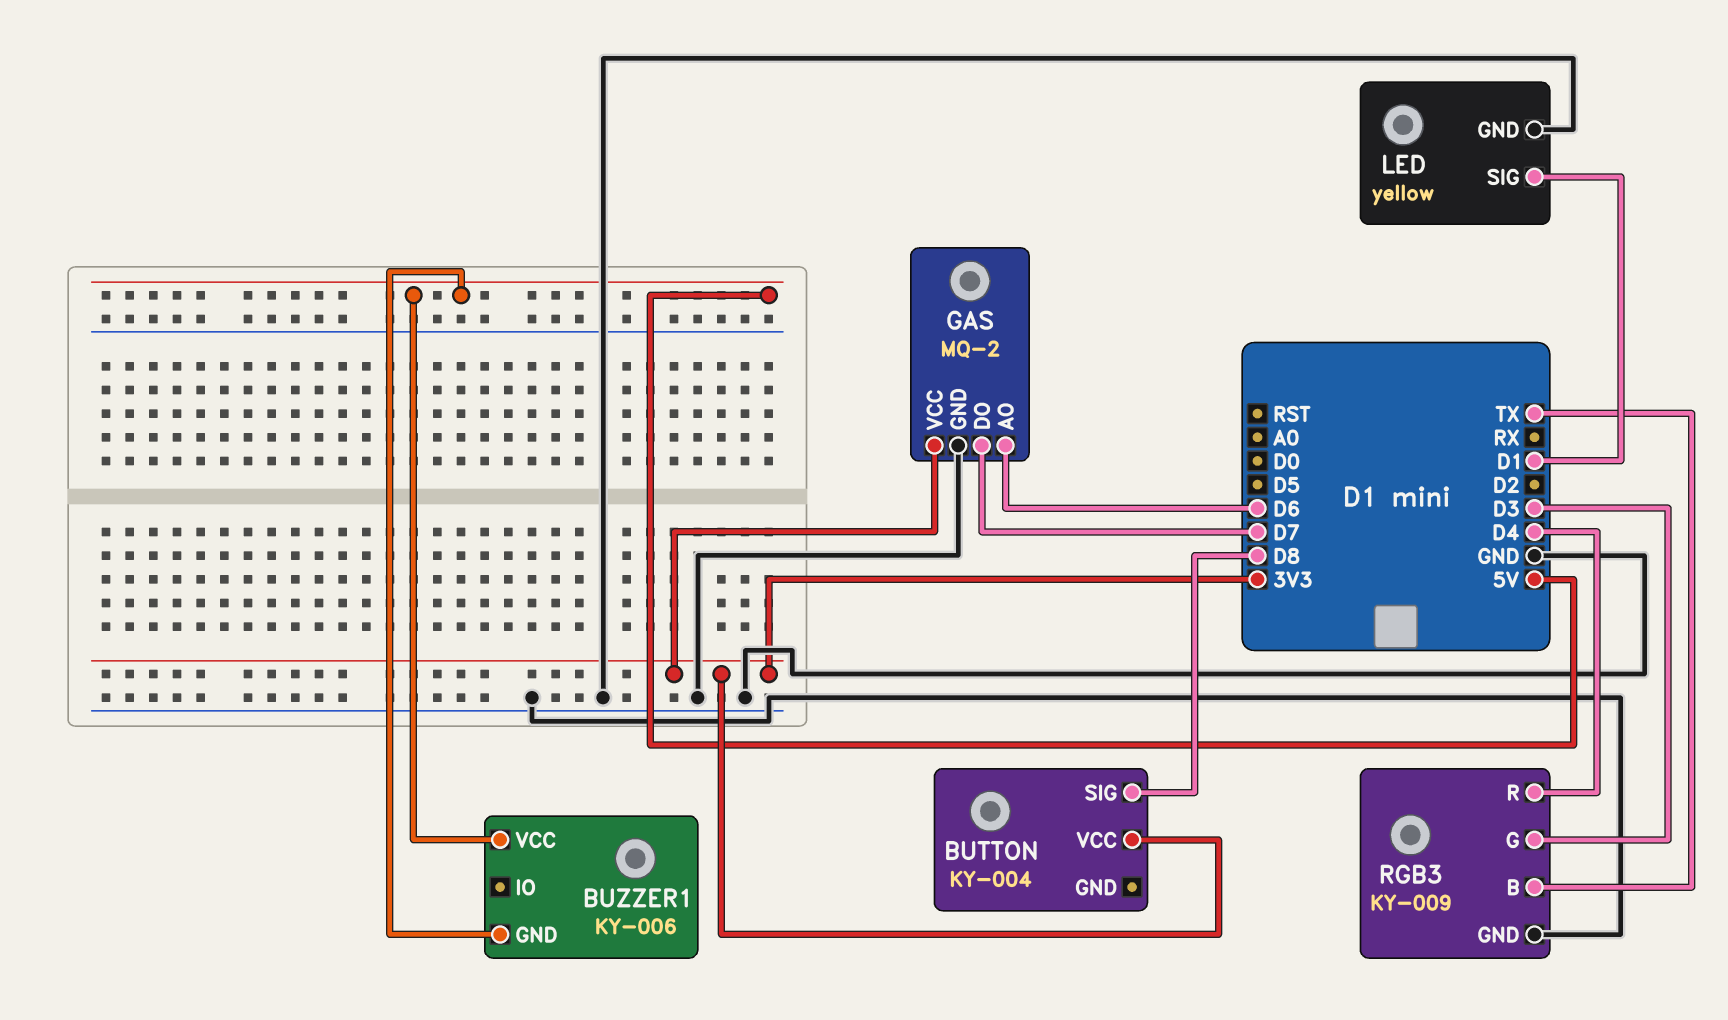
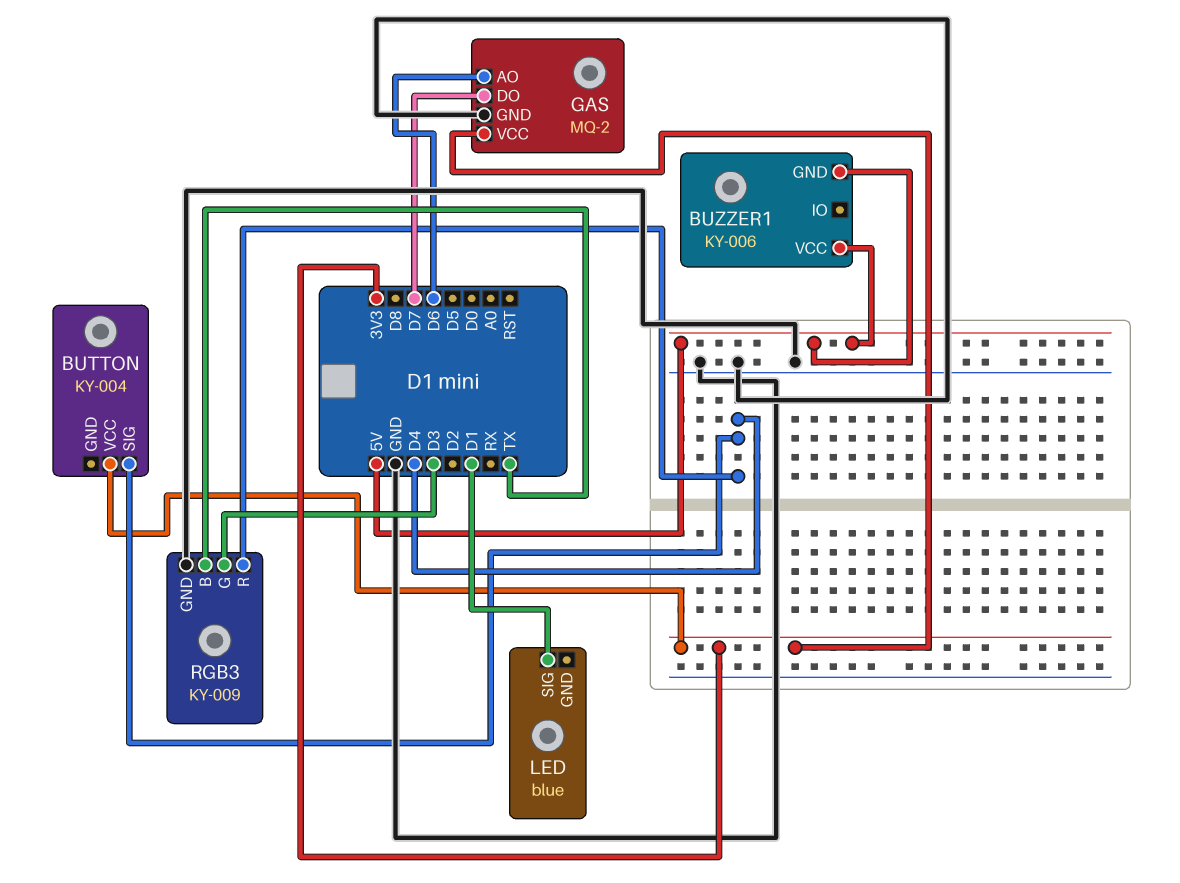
BUTTON pin SIG: D8 -> D4
LED: yellow -> blue
LED pin GND: GND -> none

